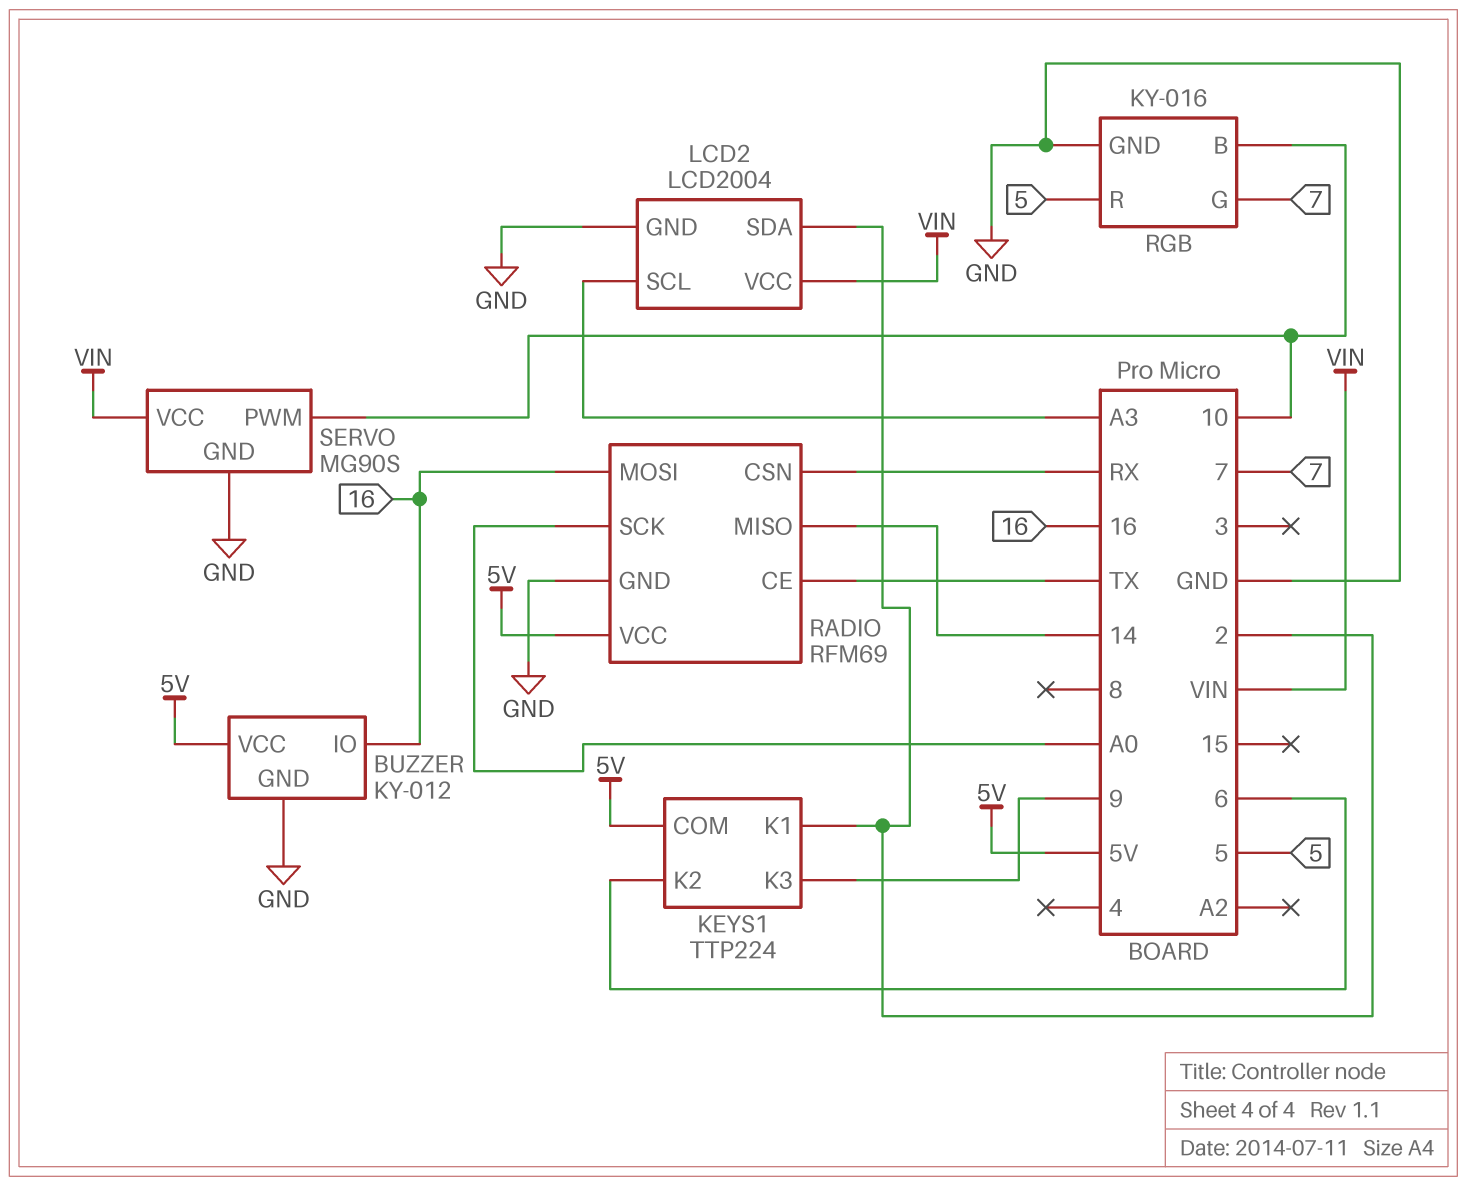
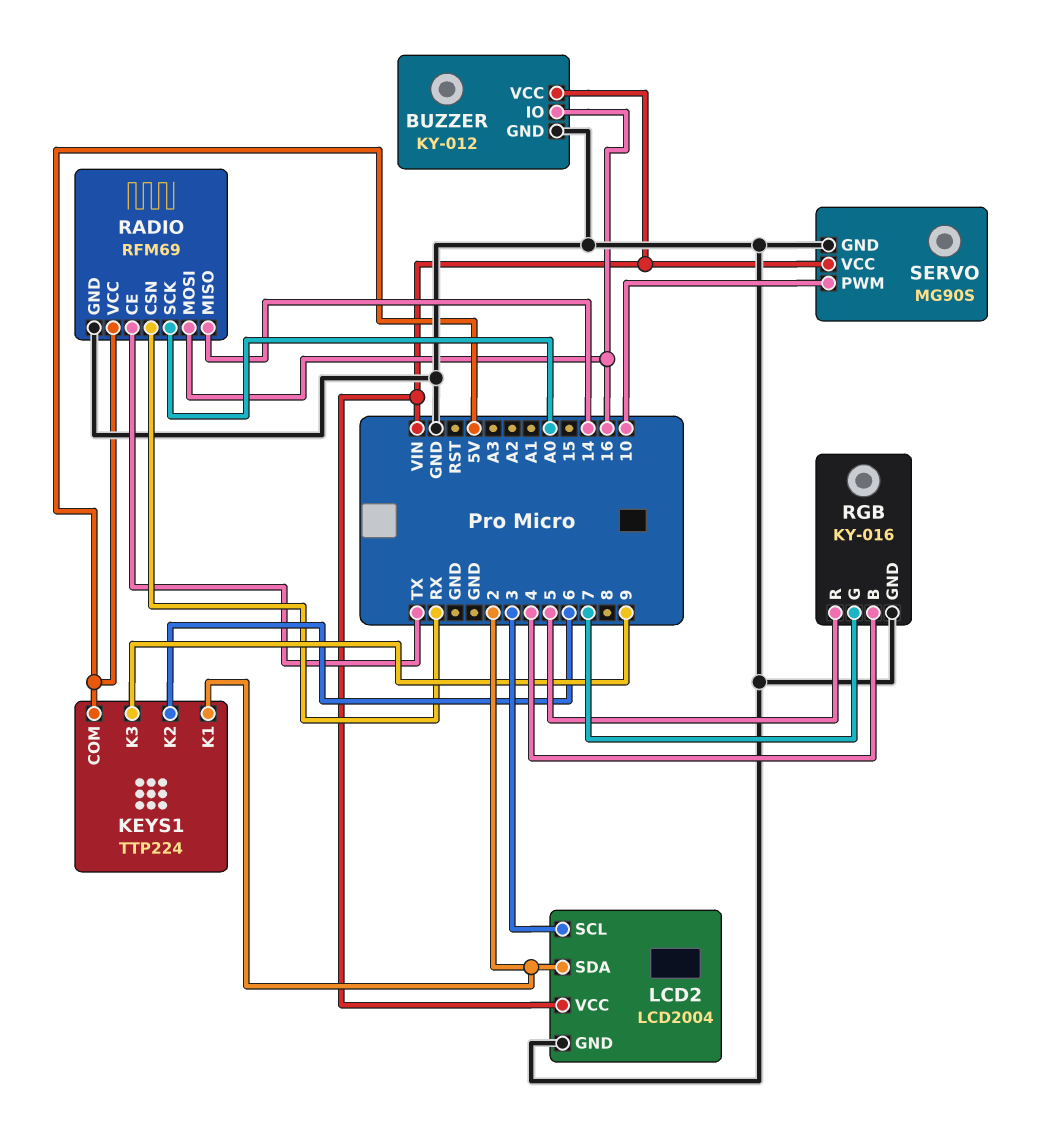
BUZZER pin VCC: 5V -> VIN
LCD2 pin SCL: A3 -> 3
RGB pin B: 10 -> 4

